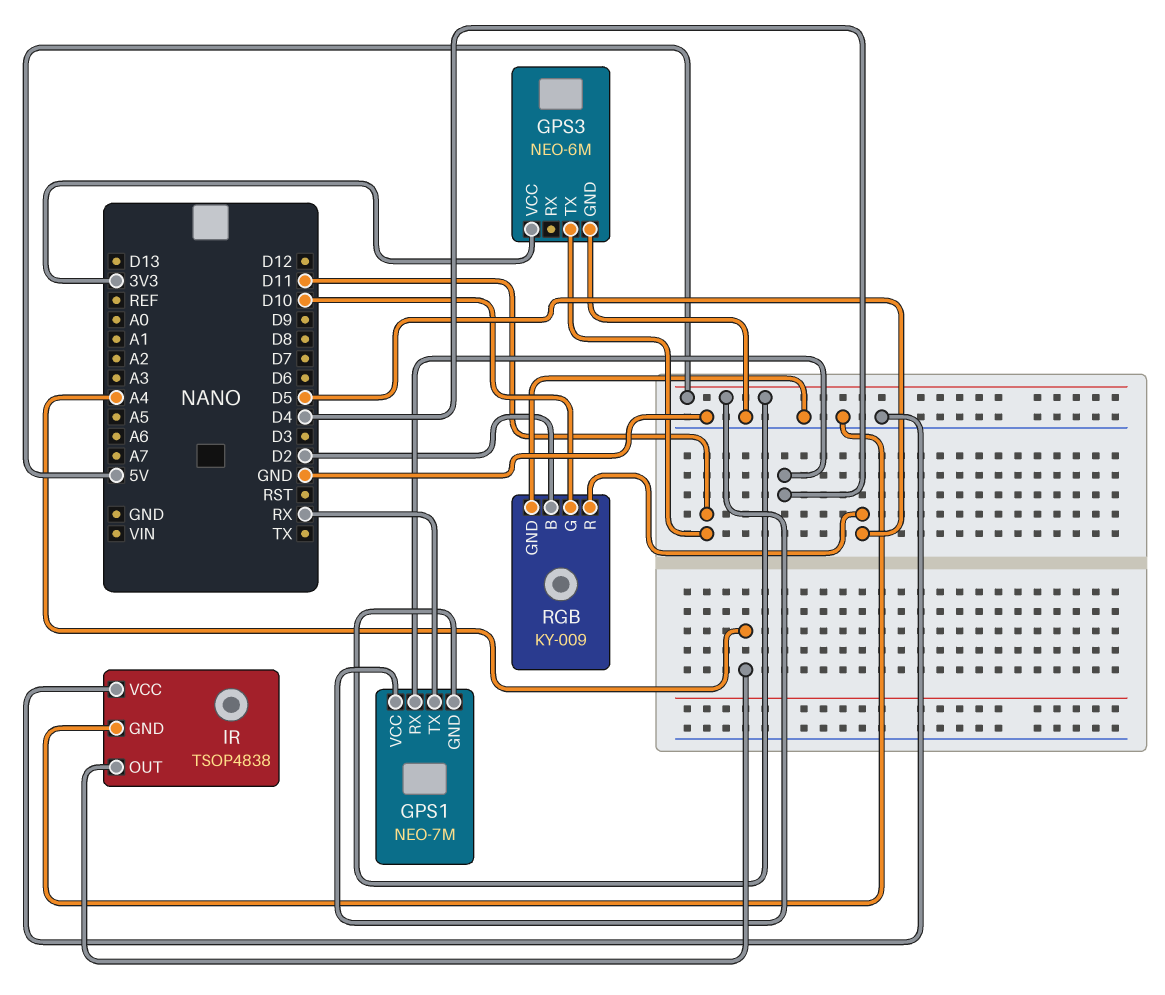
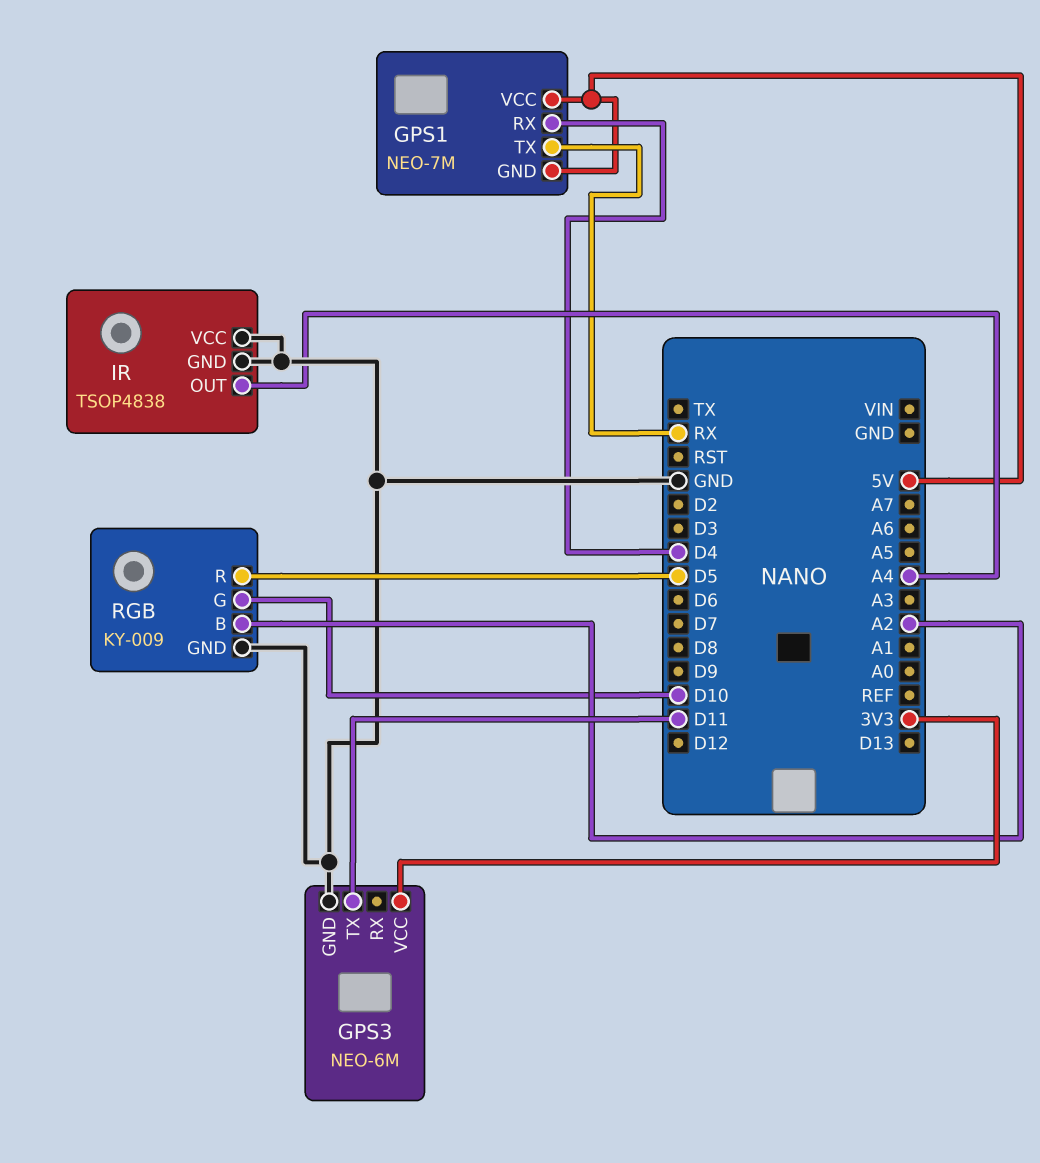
RGB pin B: D2 -> A2

